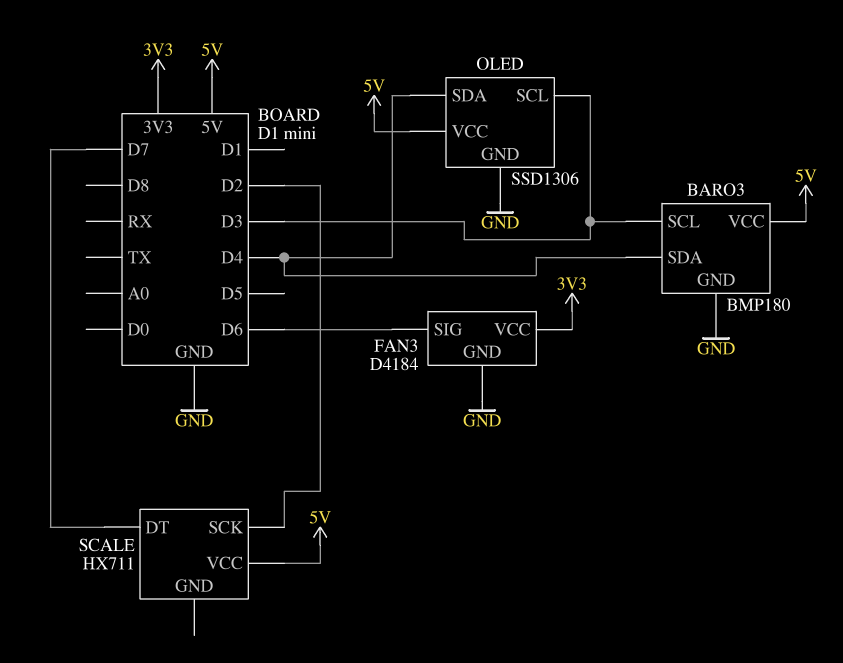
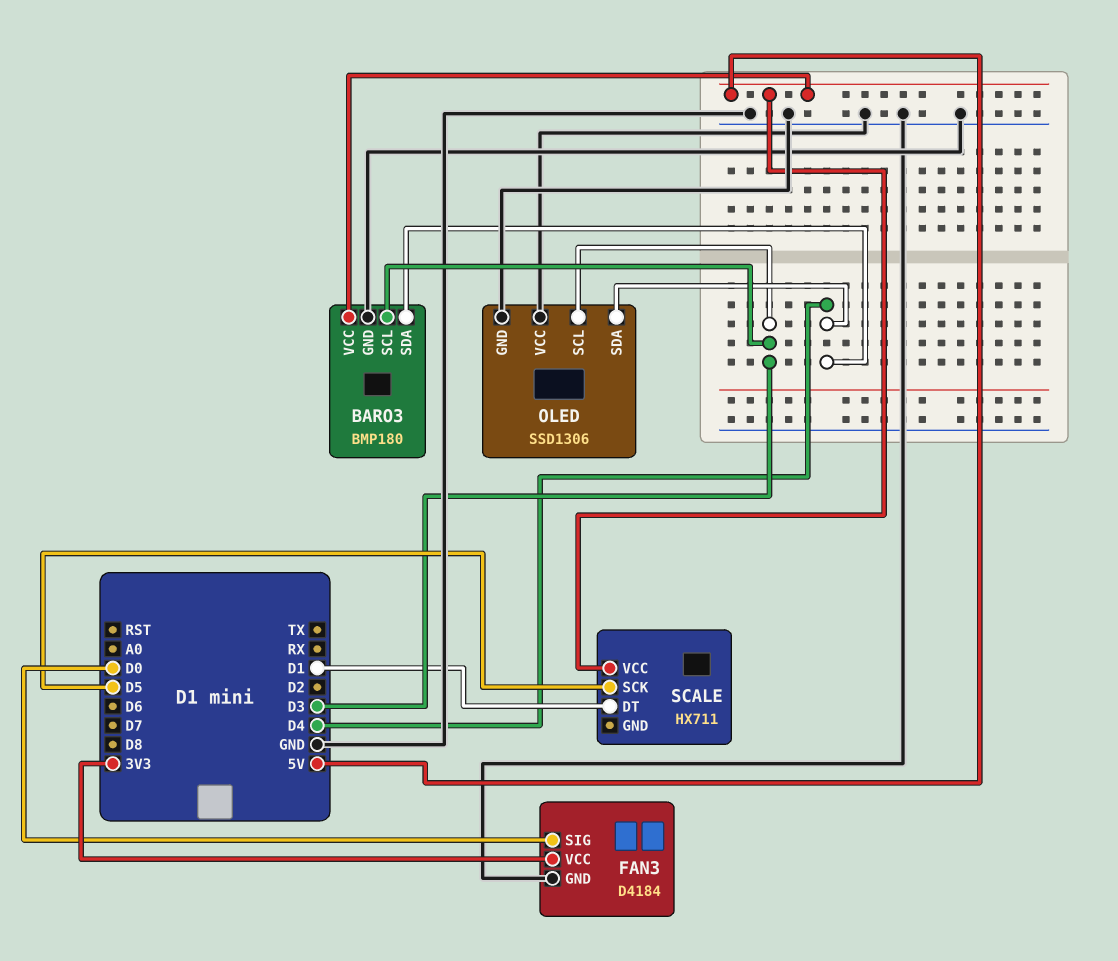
FAN3 pin SIG: D6 -> D0
OLED pin VCC: 5V -> GND
SCALE pin DT: D7 -> D1
SCALE pin SCK: D2 -> D5

